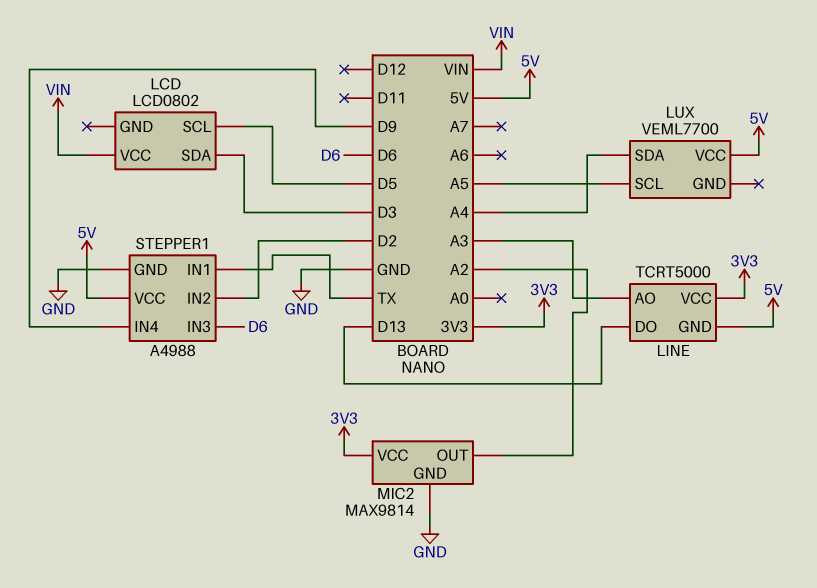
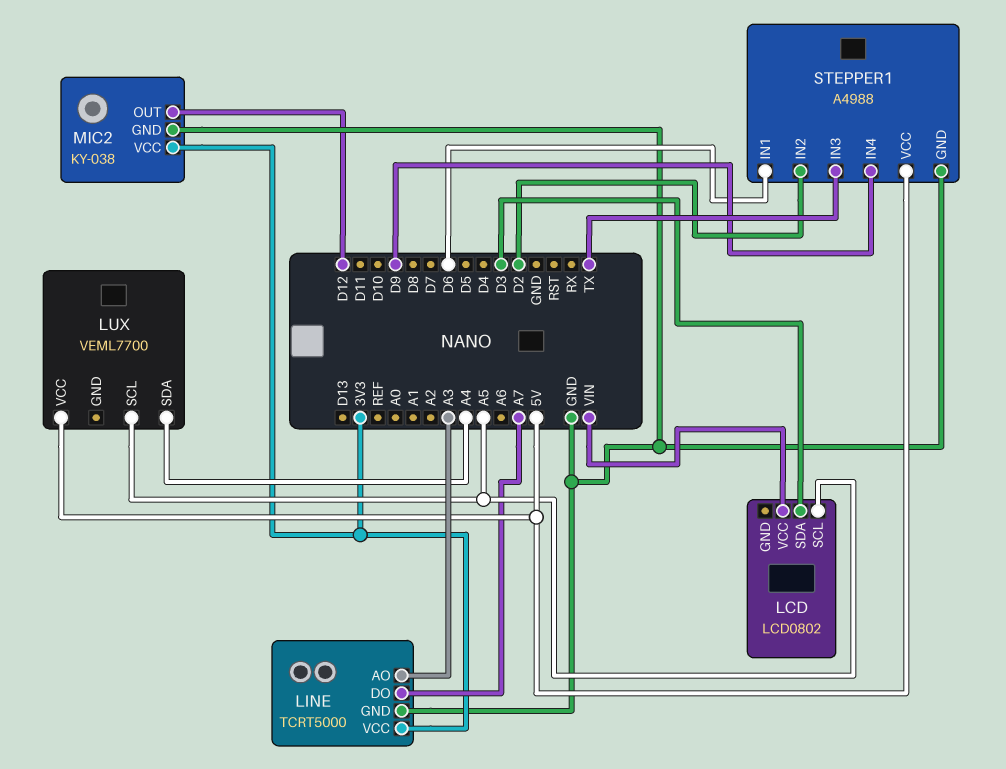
LCD pin SCL: D5 -> A5
LINE pin DO: D13 -> A7
LINE pin GND: 5V -> GND
MIC2: MAX9814 -> KY-038
MIC2 pin OUT: A2 -> D12
STEPPER1 pin IN1: TX -> D6
STEPPER1 pin IN3: D6 -> TX

